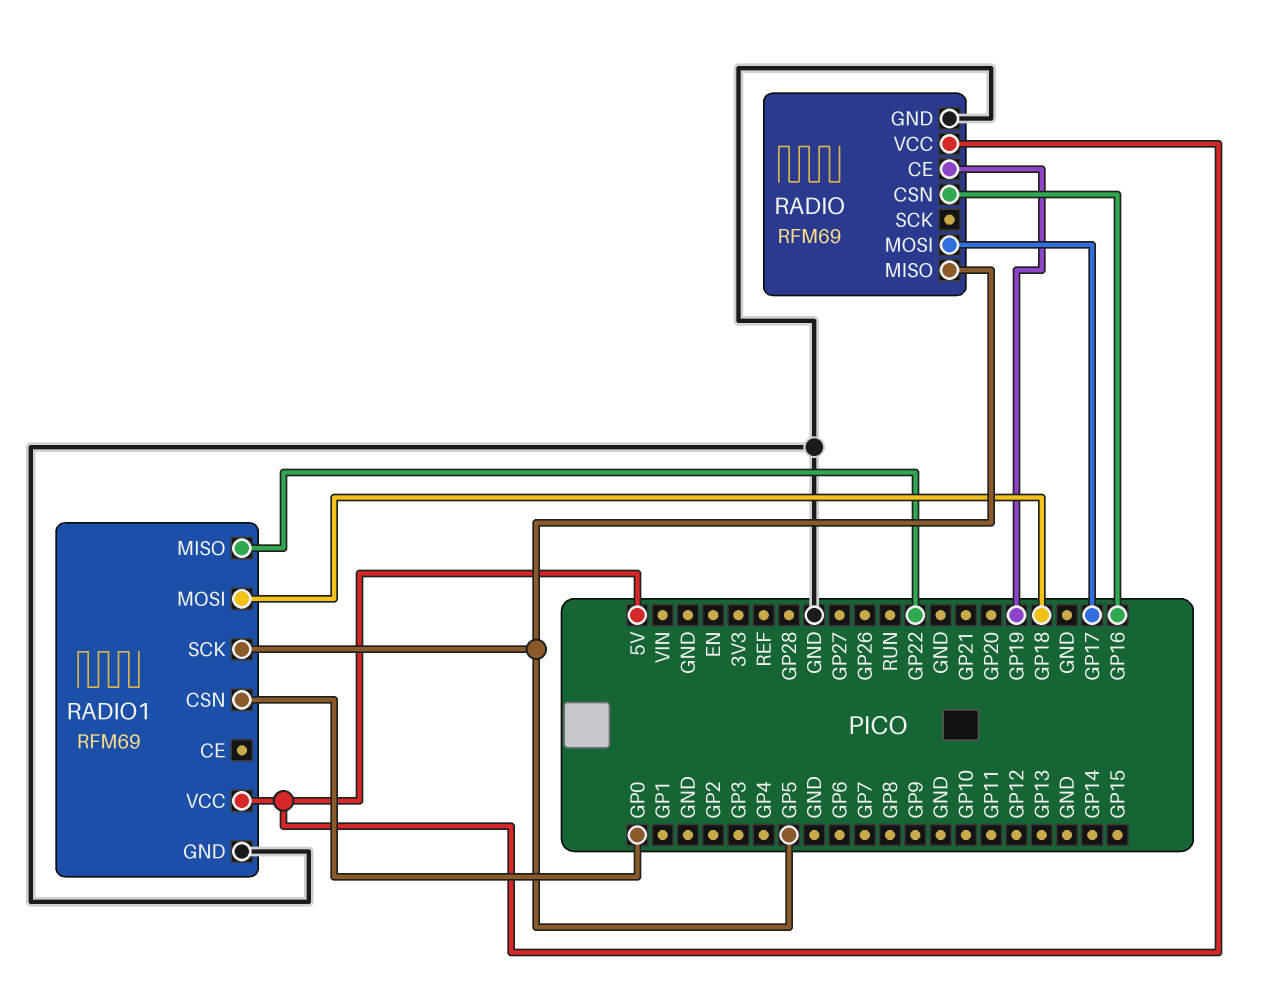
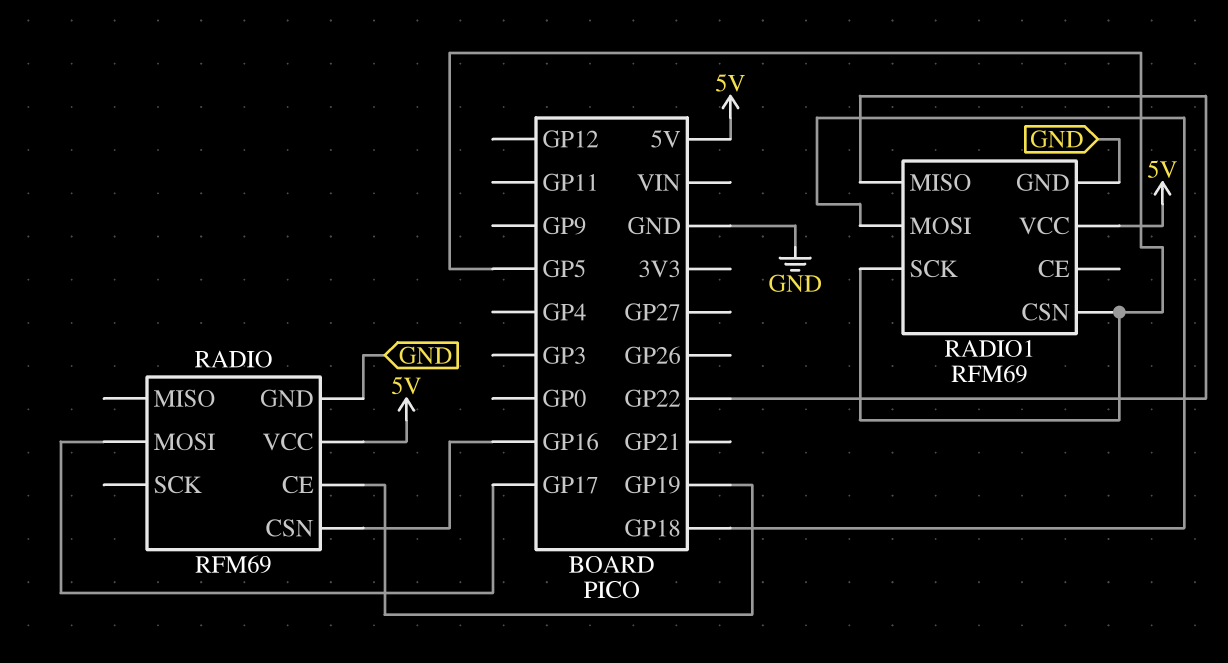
RADIO pin MISO: GP5 -> none
RADIO1 pin CSN: GP0 -> GP5

